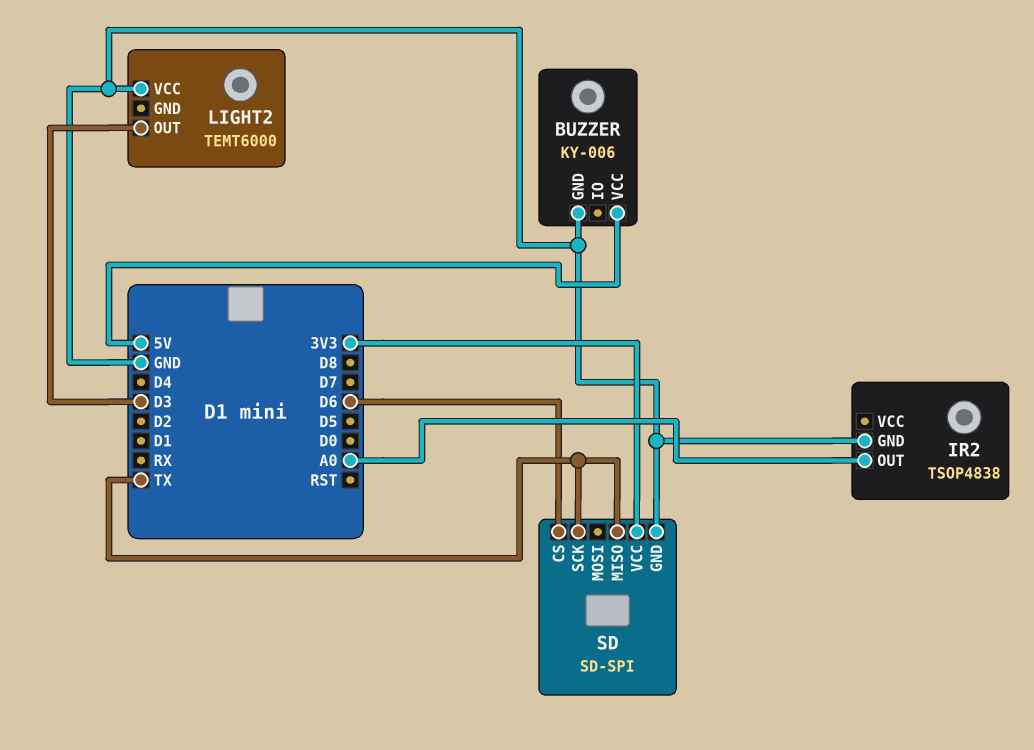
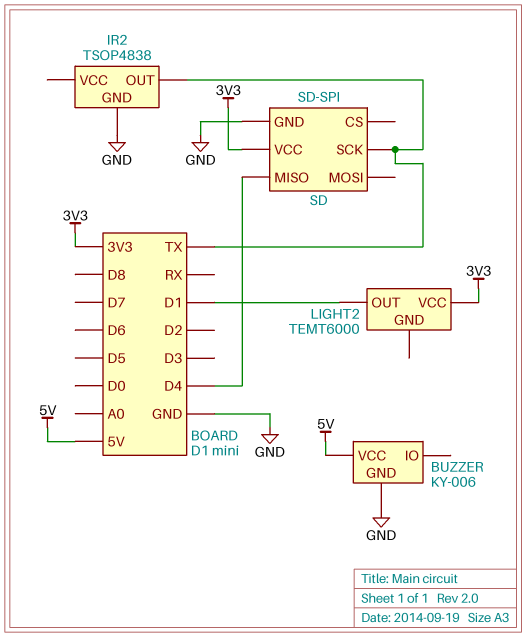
IR2 pin OUT: A0 -> TX
LIGHT2 pin OUT: D3 -> D1
LIGHT2 pin VCC: GND -> 3V3
SD pin CS: D6 -> none
SD pin MISO: TX -> D4

